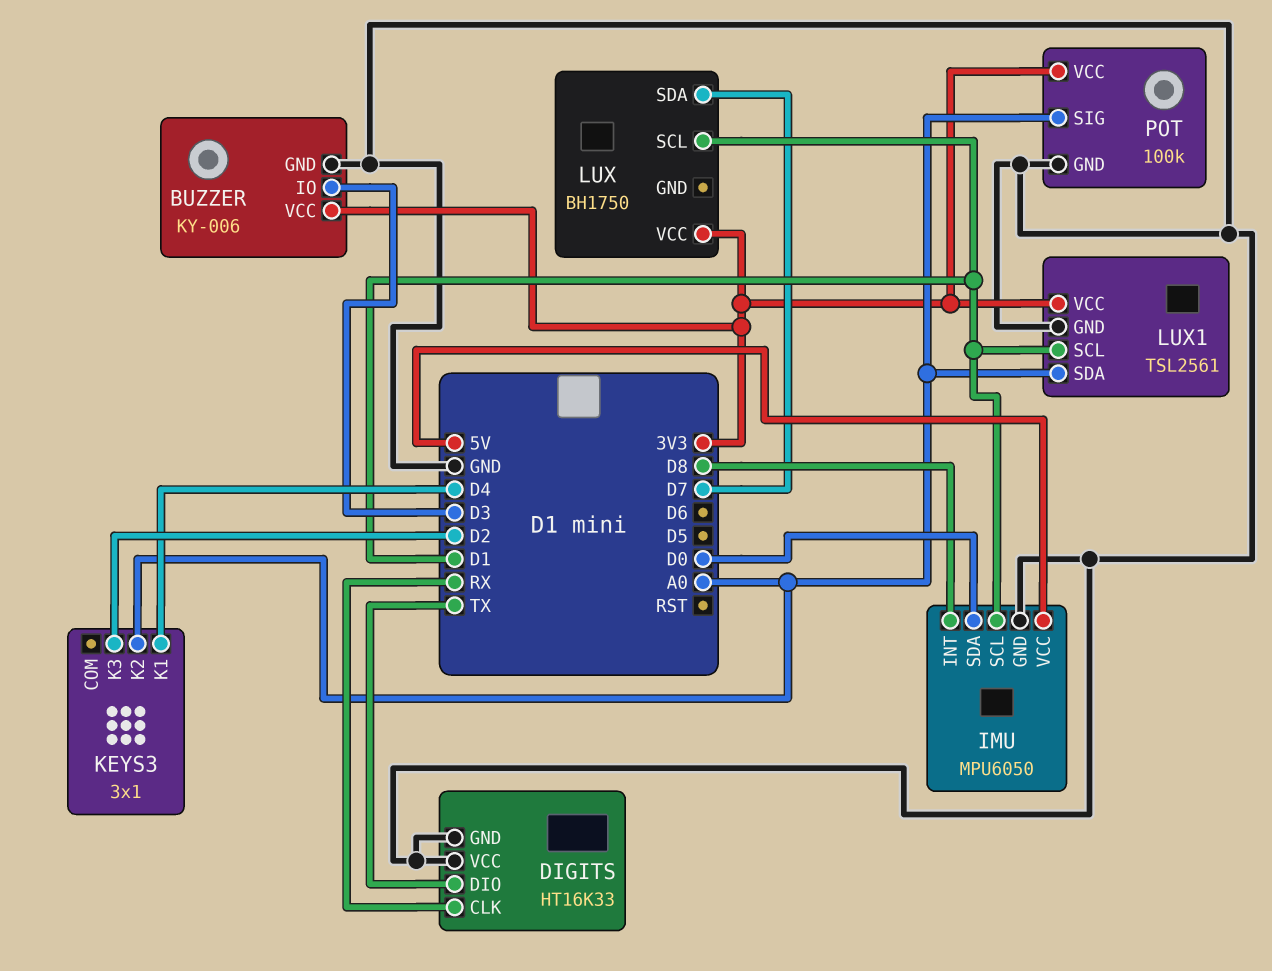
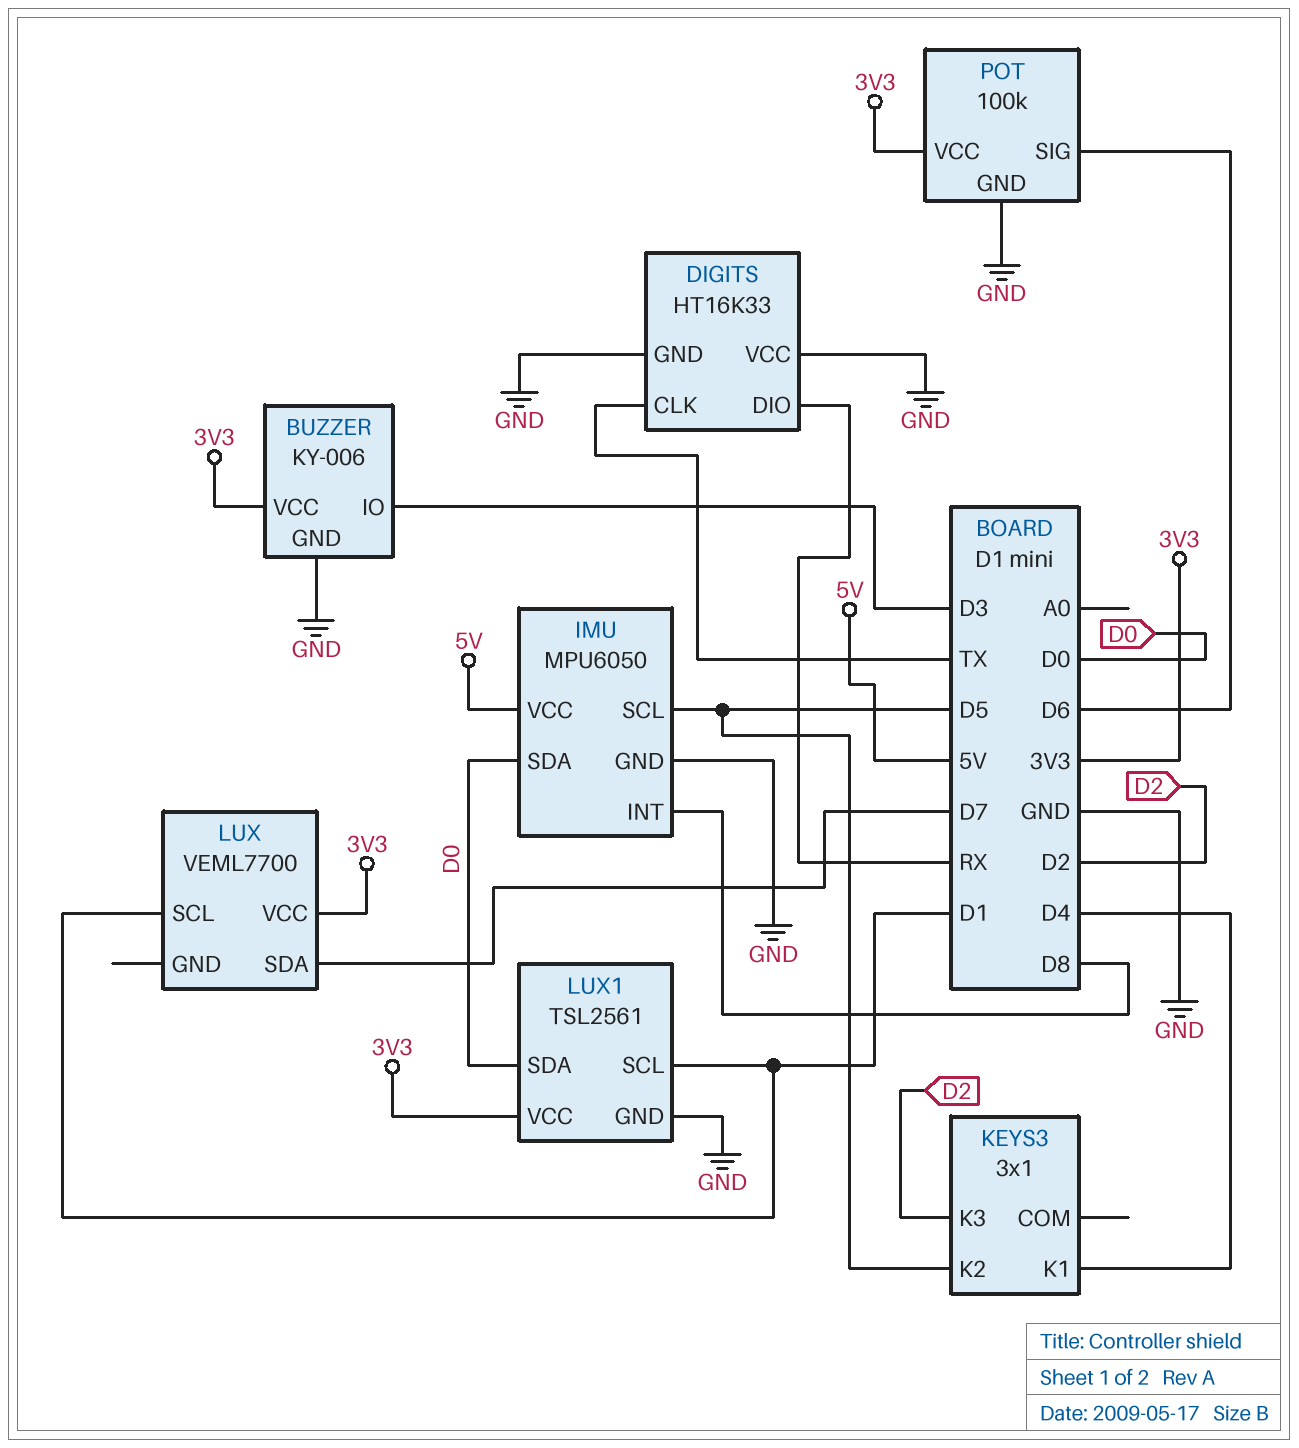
DIGITS pin CLK: RX -> TX
DIGITS pin DIO: TX -> RX
IMU pin SCL: D1 -> D5
KEYS3 pin K2: A0 -> D5
LUX: BH1750 -> VEML7700
LUX1 pin SDA: A0 -> D0
POT pin SIG: A0 -> D6

